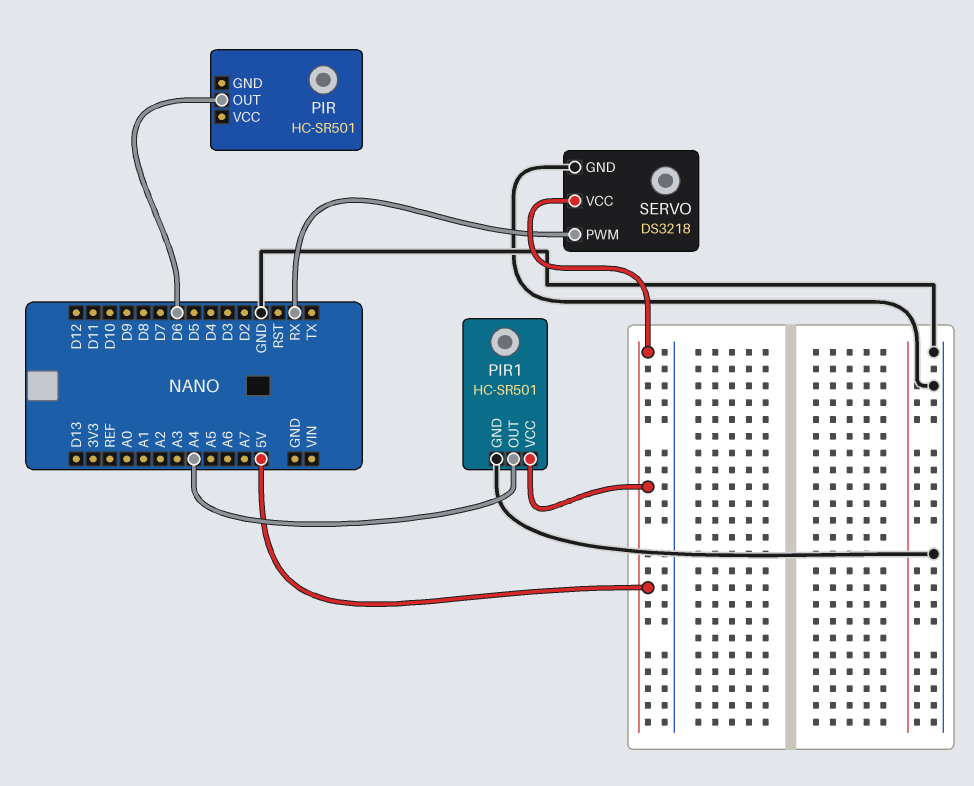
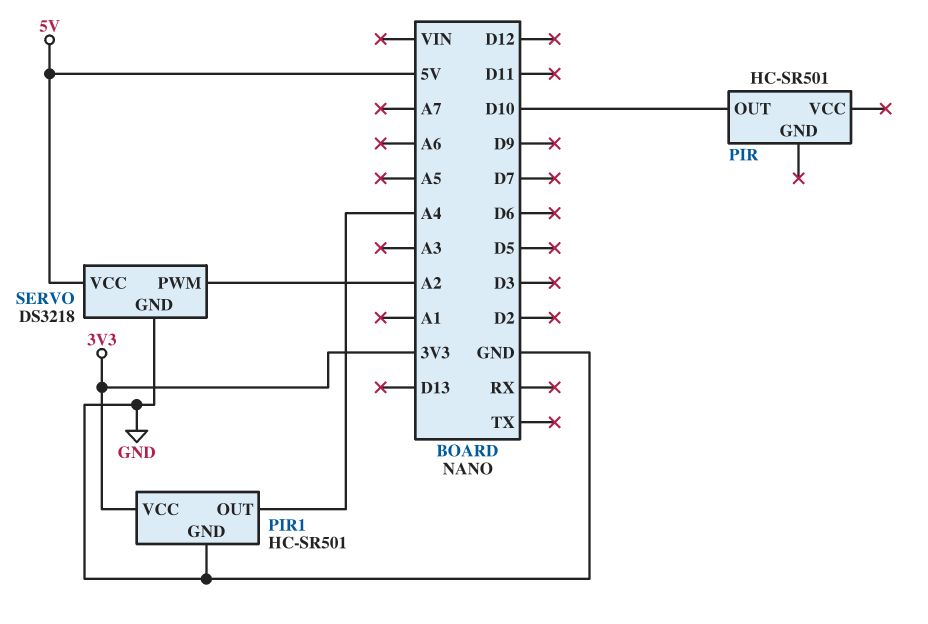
PIR pin OUT: D6 -> D10
PIR1 pin VCC: 5V -> 3V3
SERVO pin PWM: RX -> A2

